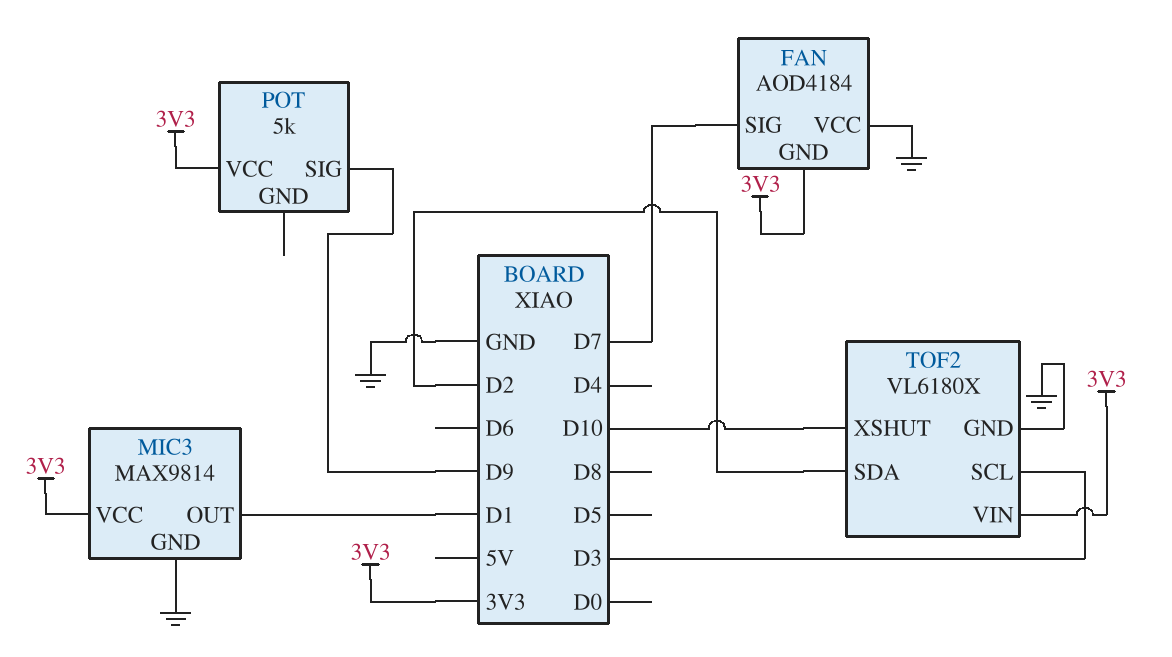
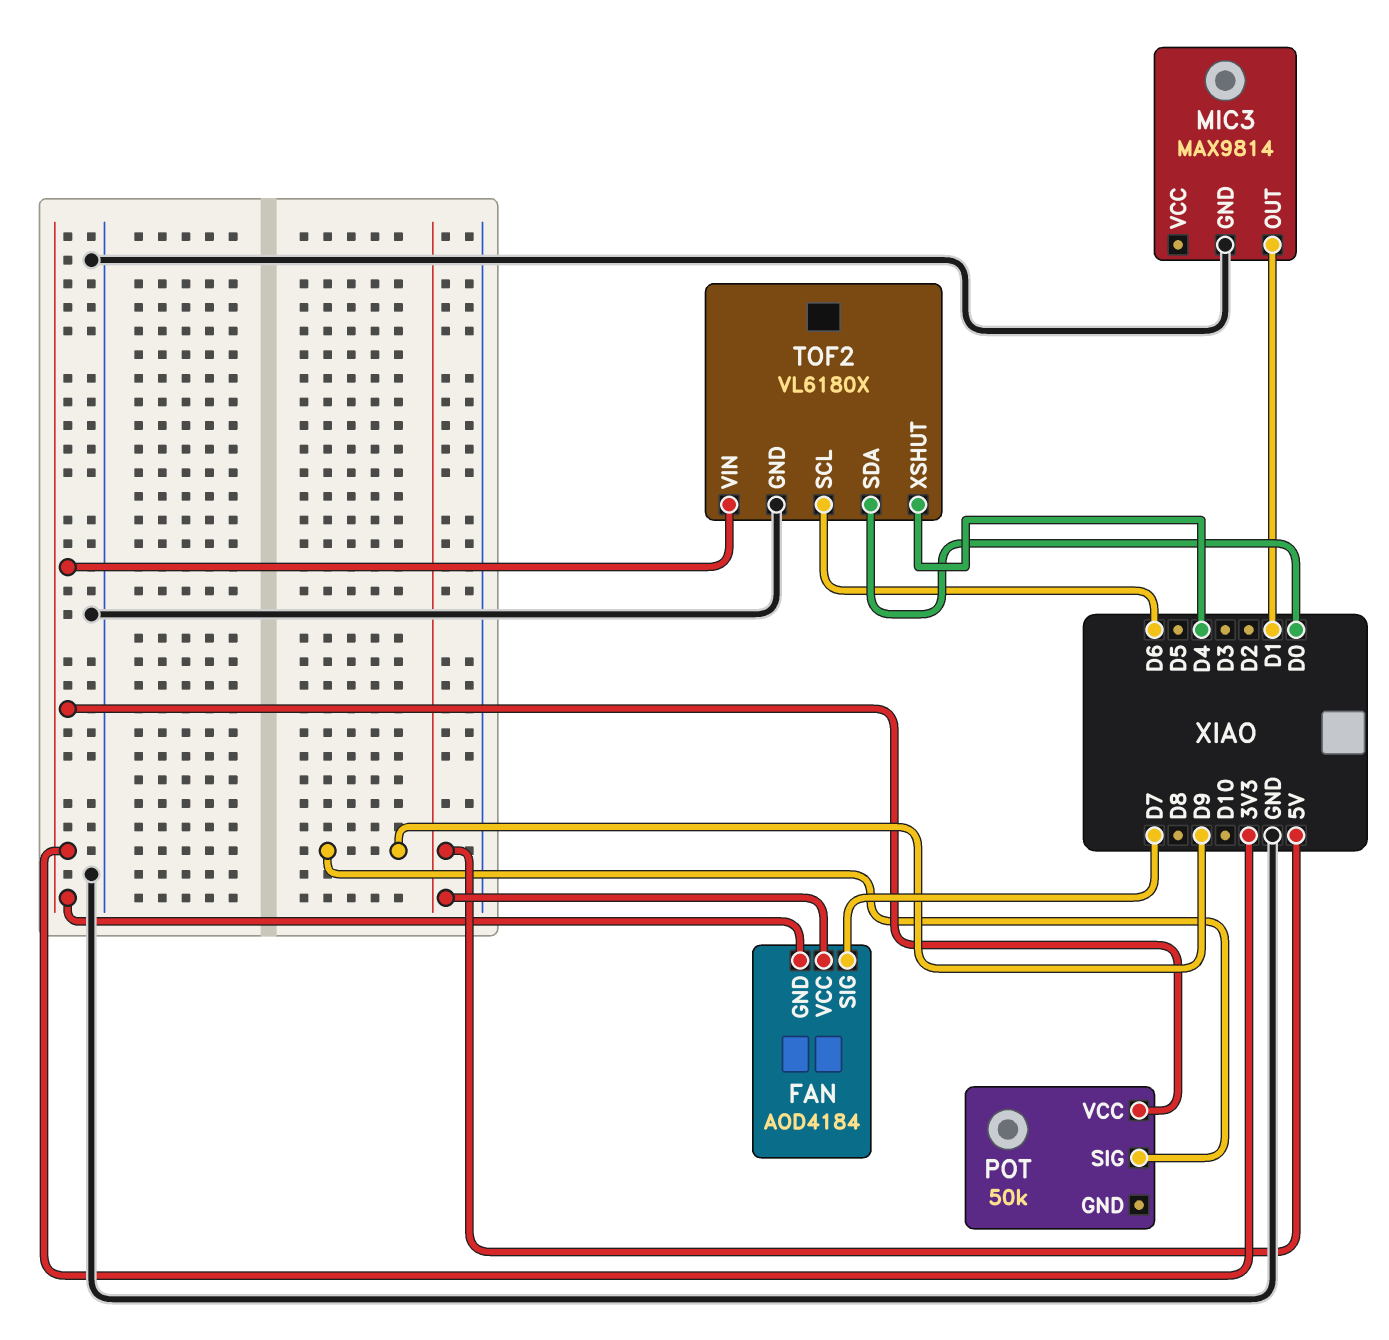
FAN pin VCC: GND -> 5V
MIC3 pin VCC: 3V3 -> none
POT: 5k -> 50k
TOF2 pin SCL: D3 -> D6
TOF2 pin SDA: D2 -> D0
TOF2 pin XSHUT: D10 -> D4

